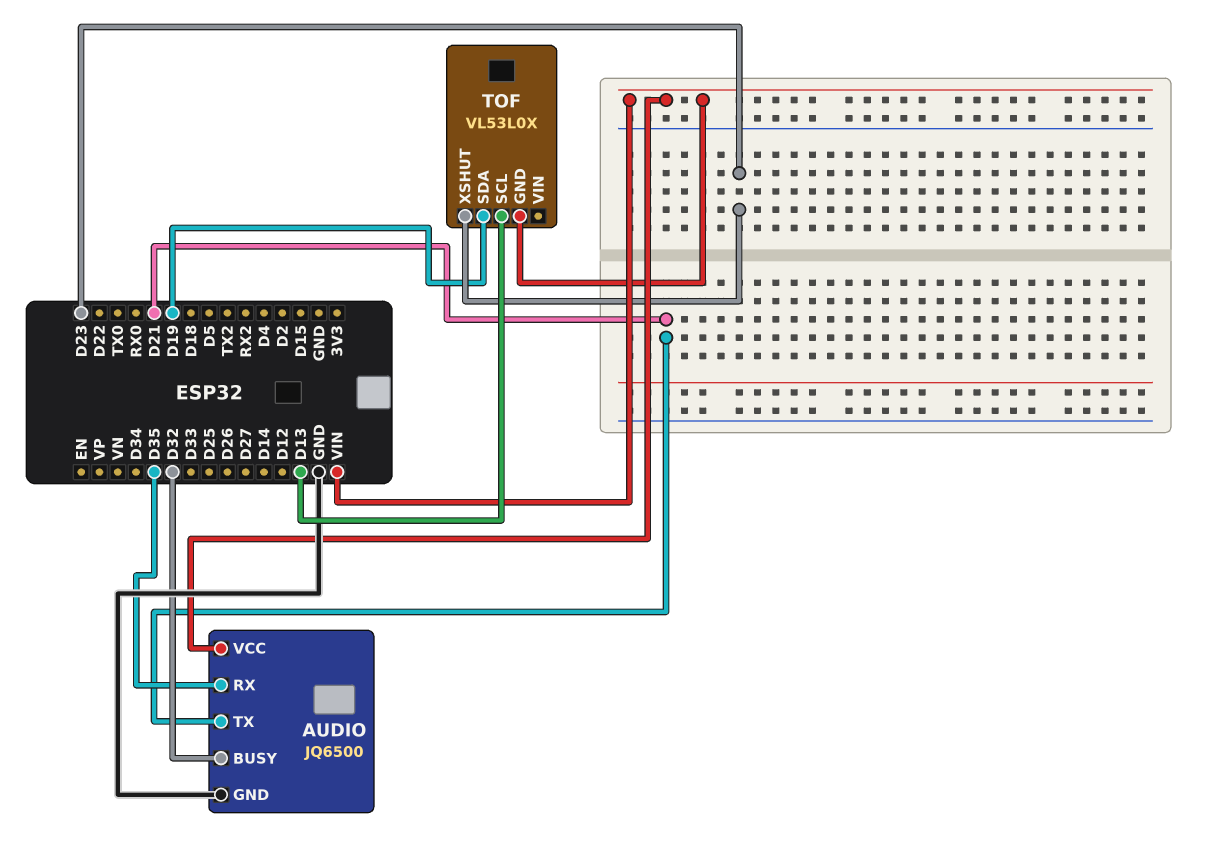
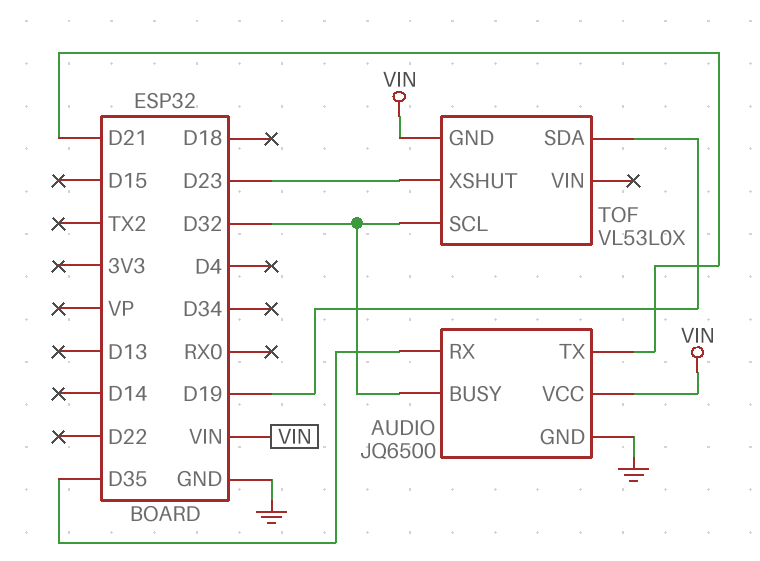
TOF pin SCL: D13 -> D32

